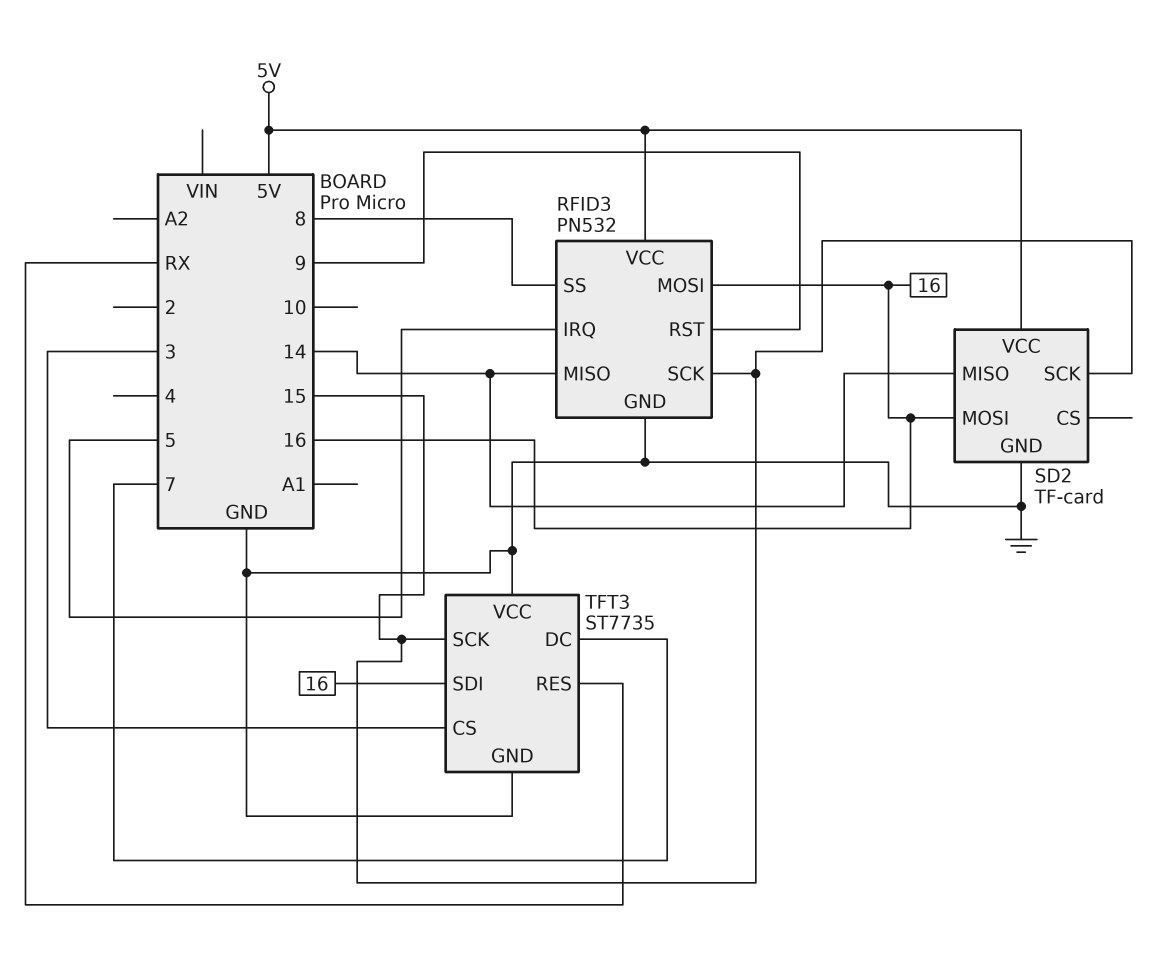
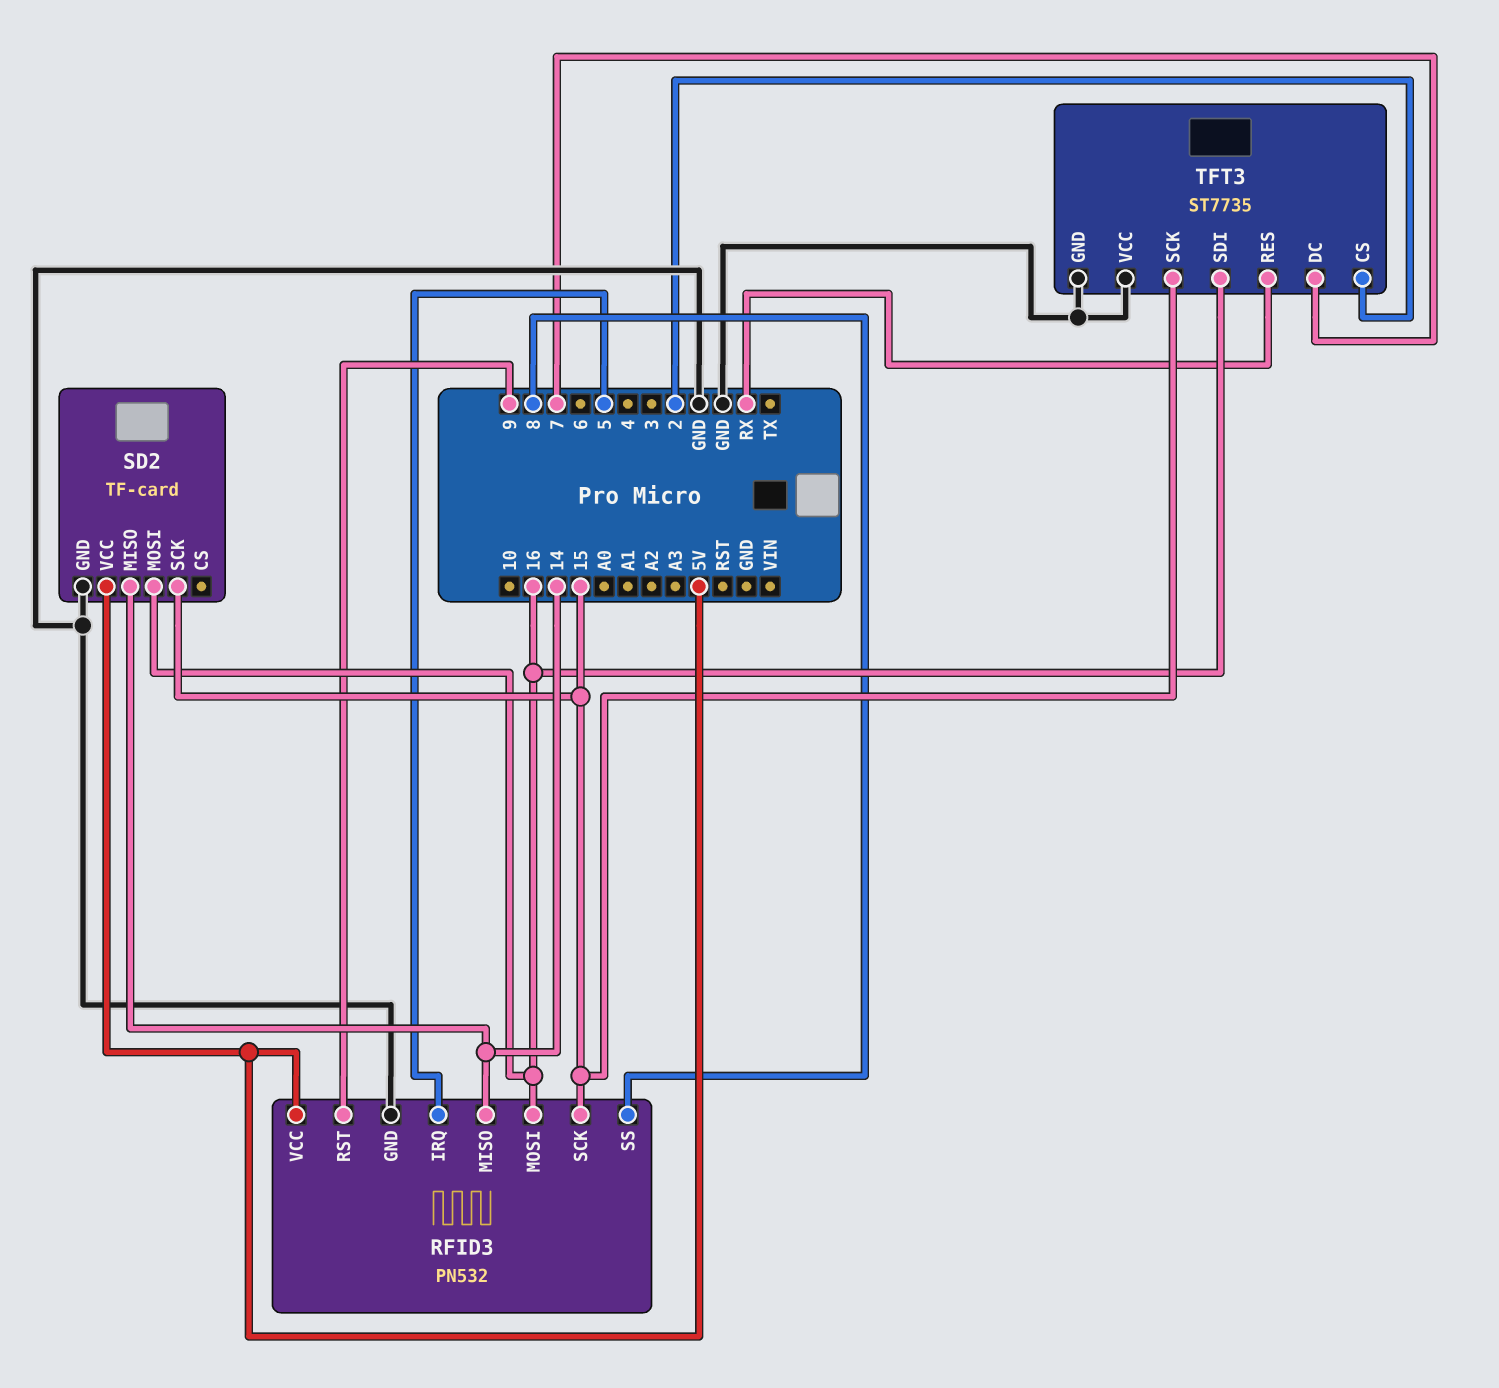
TFT3 pin CS: 3 -> 2

